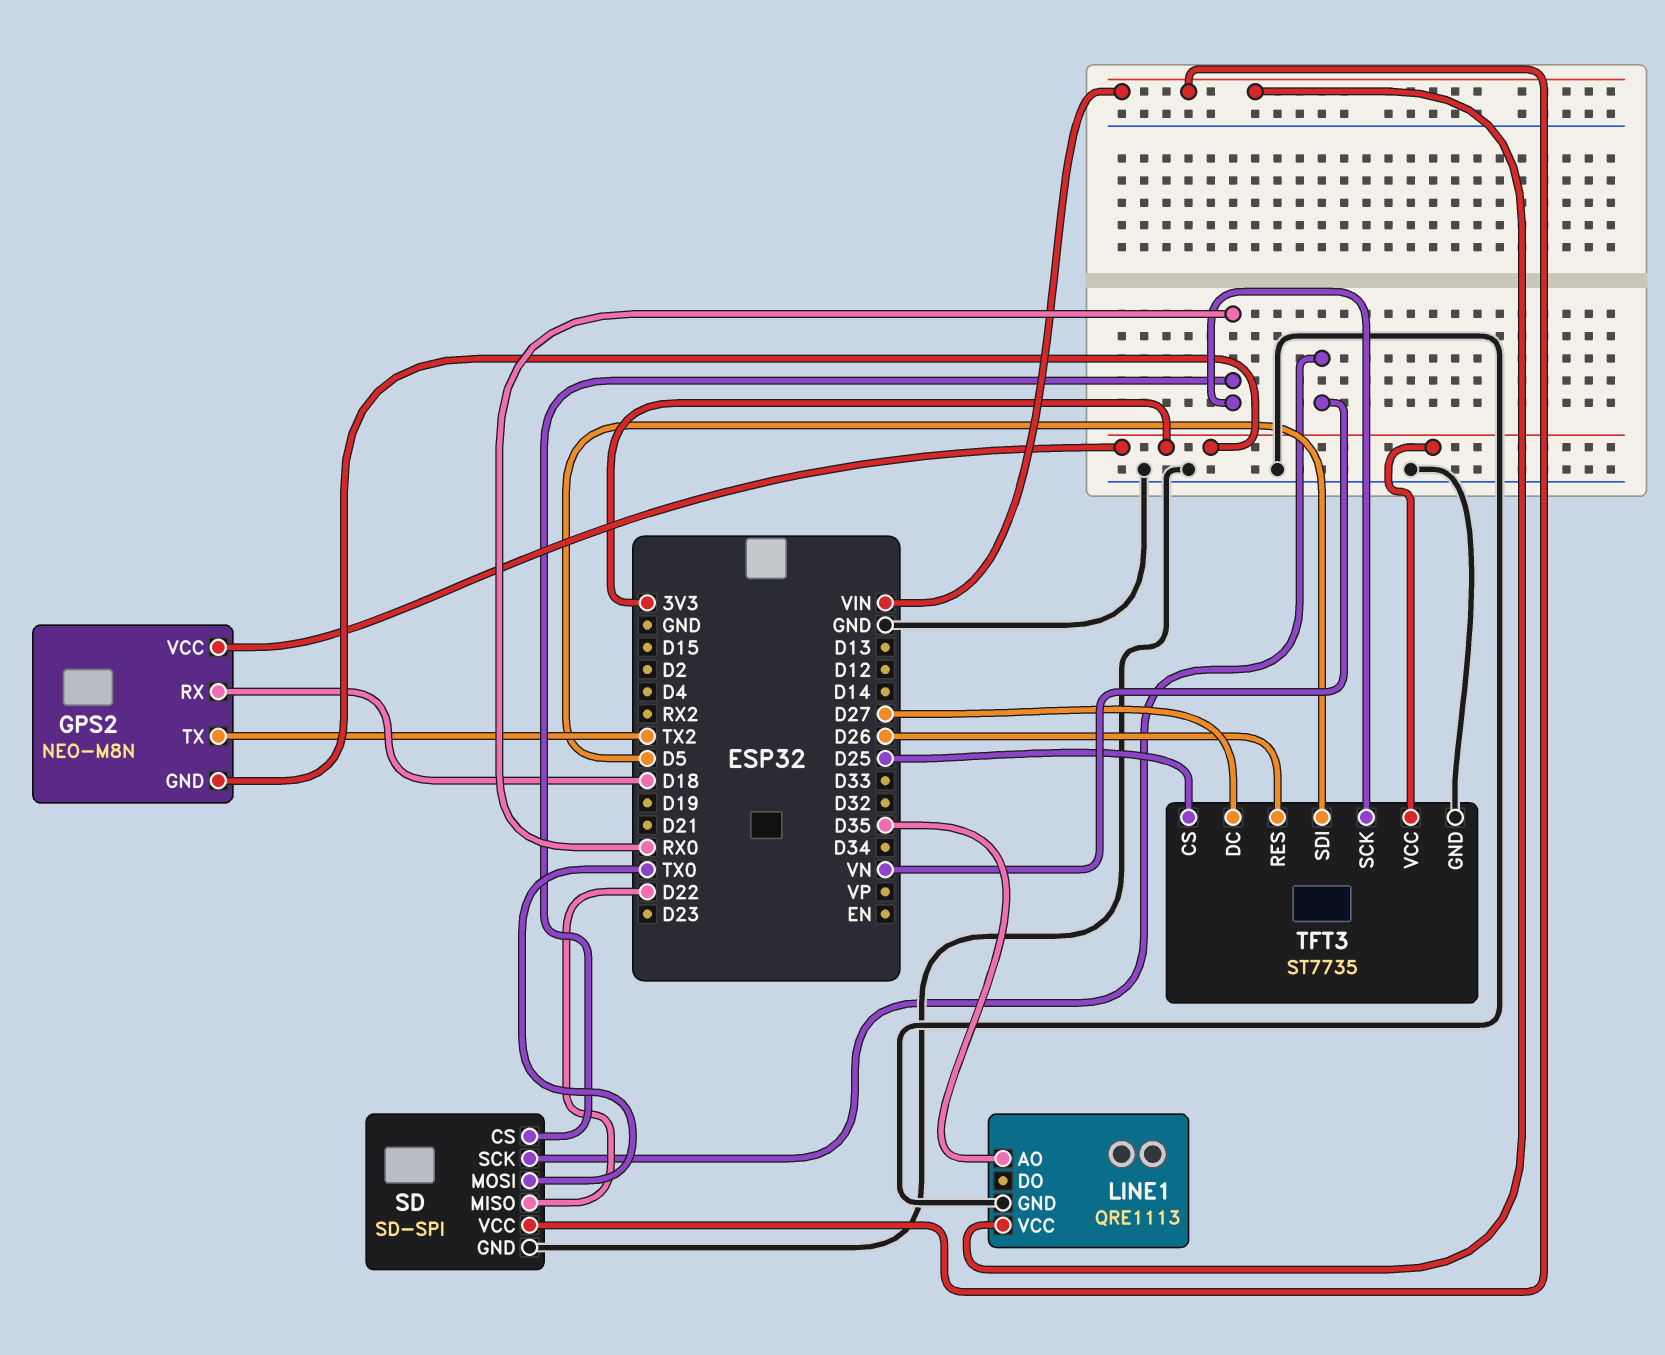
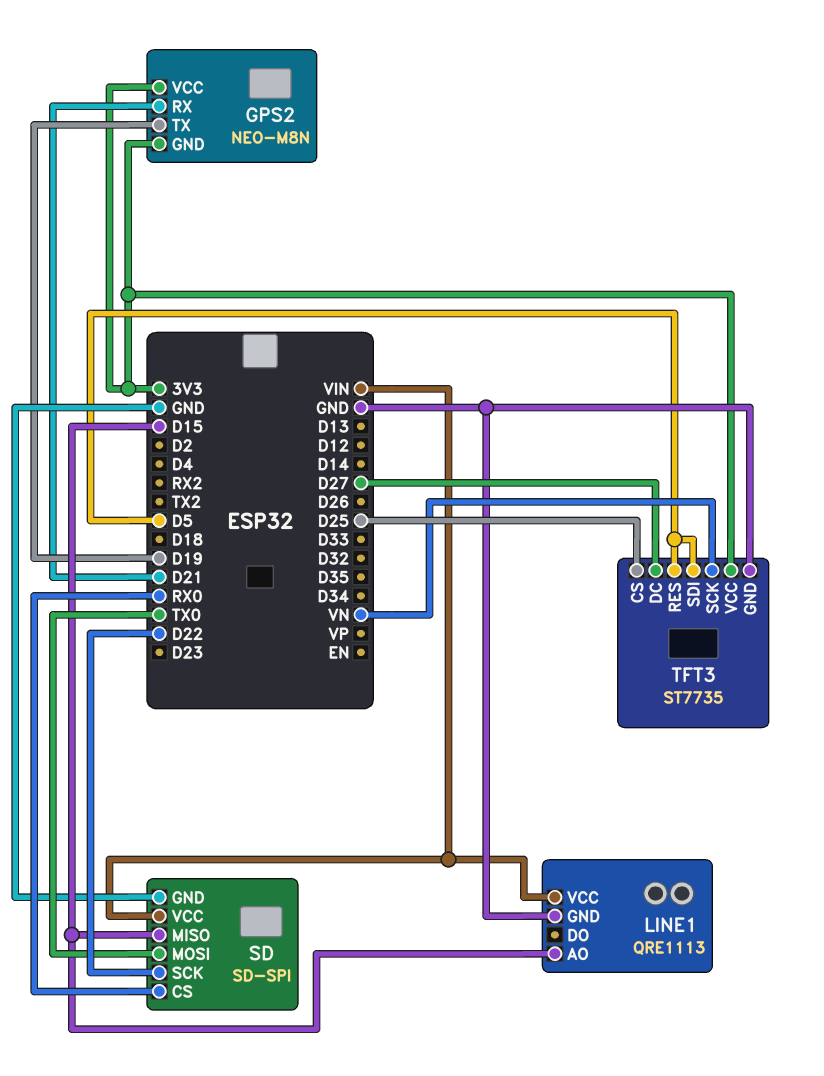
GPS2 pin RX: D18 -> D21
GPS2 pin TX: TX2 -> D19
LINE1 pin AO: D35 -> D15
SD pin MISO: D22 -> D15
SD pin SCK: VN -> D22
TFT3 pin RES: D26 -> D5
TFT3 pin SCK: RX0 -> VN

